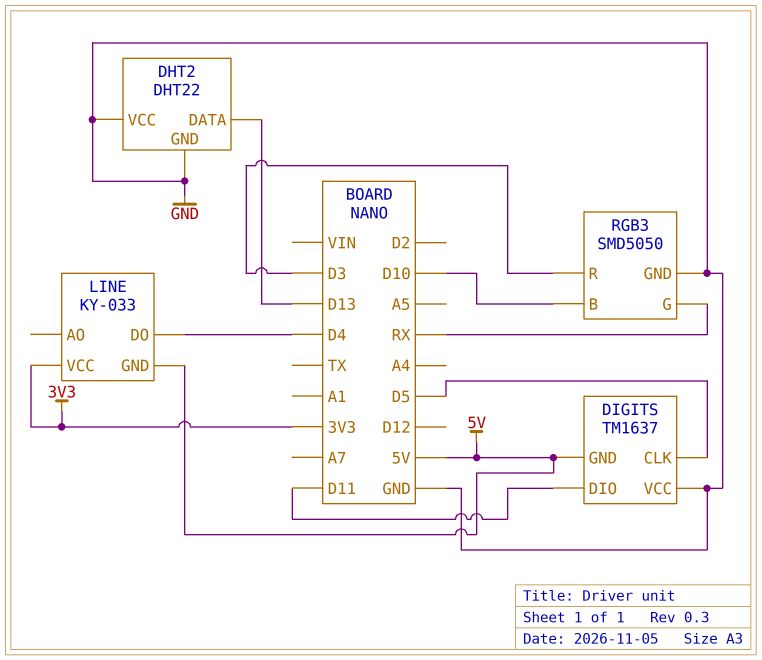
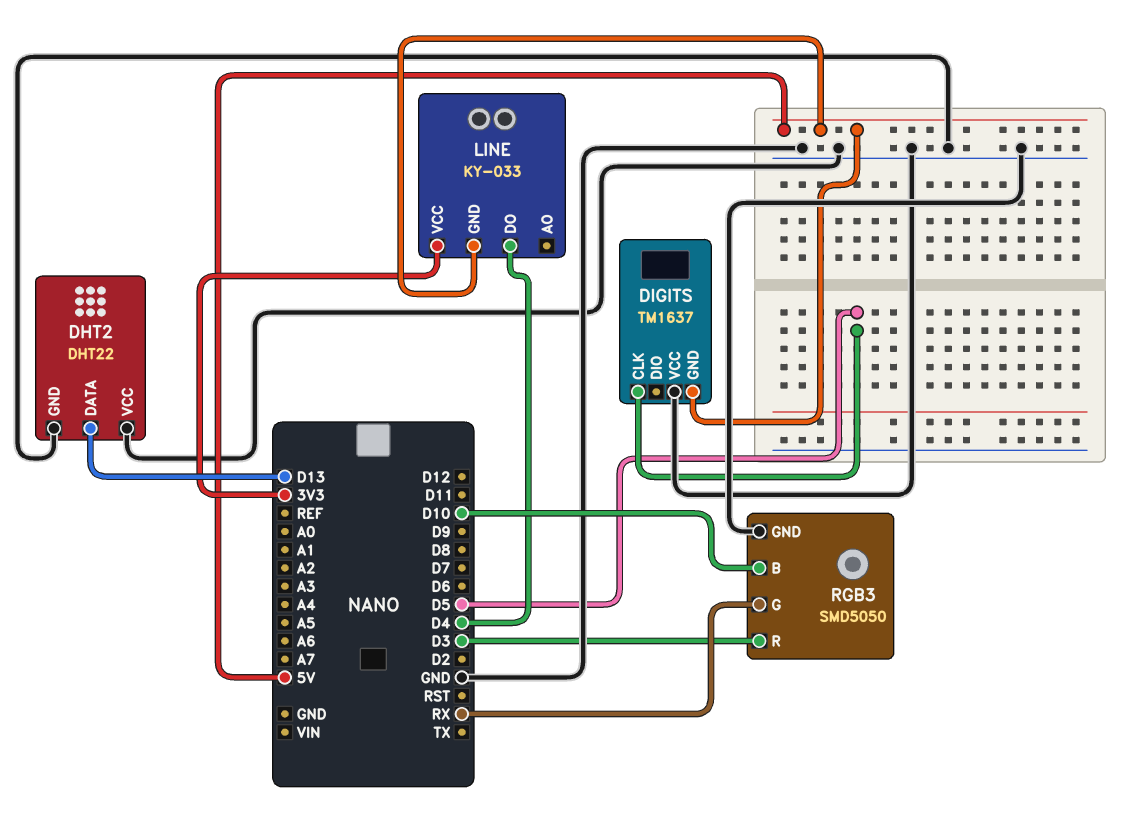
DIGITS pin DIO: D11 -> none

